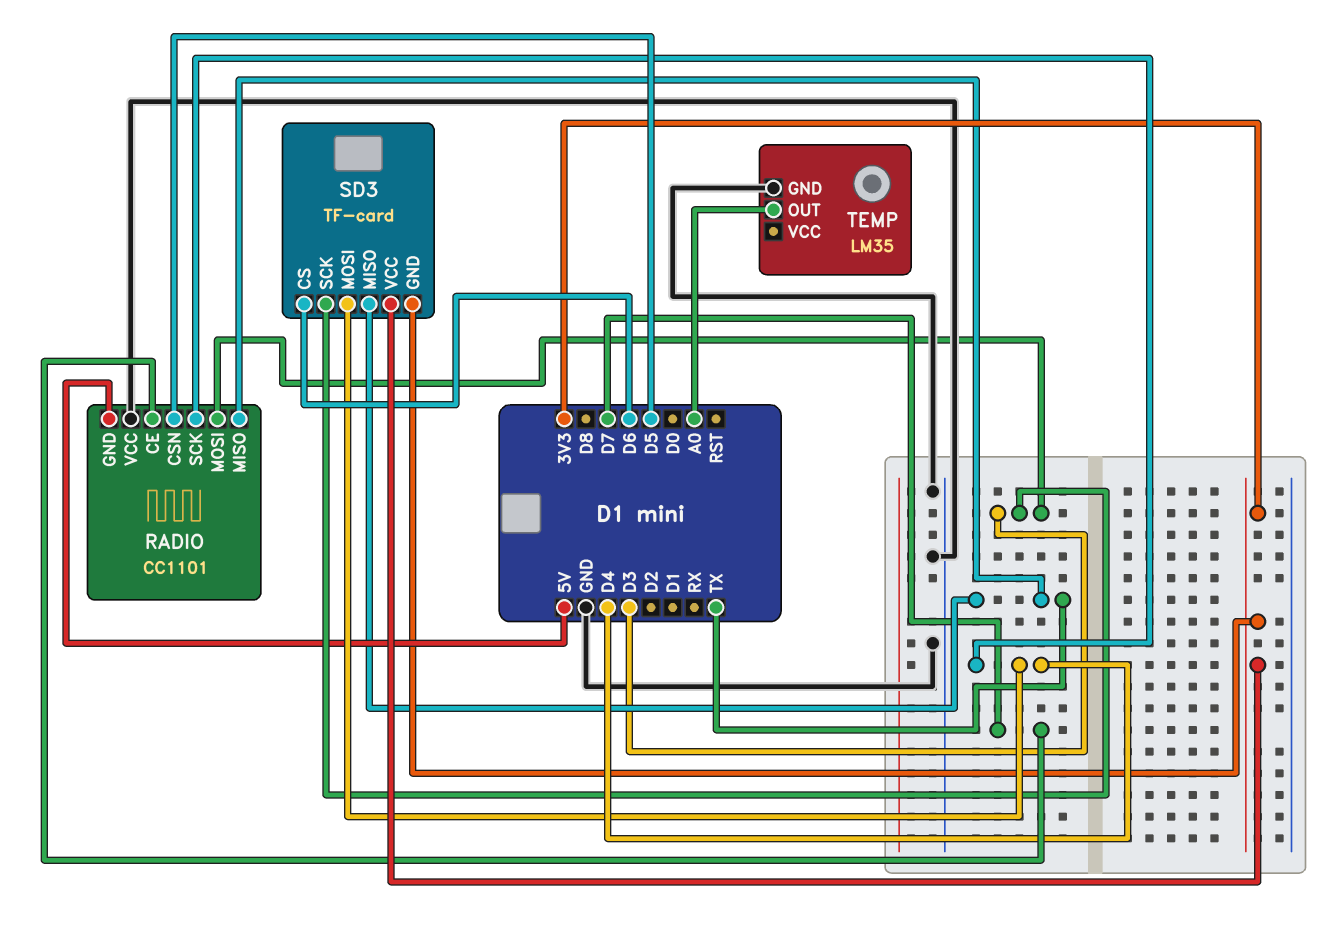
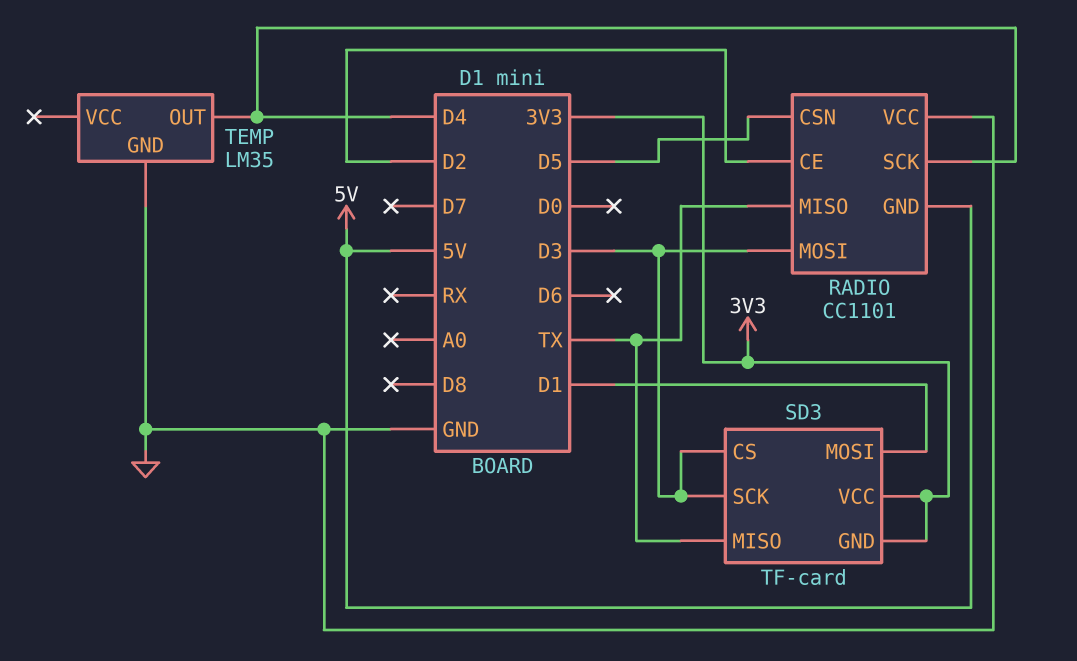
RADIO pin CE: D7 -> D2
SD3 pin CS: D6 -> D3
SD3 pin MOSI: D4 -> D1
TEMP pin OUT: A0 -> D4

